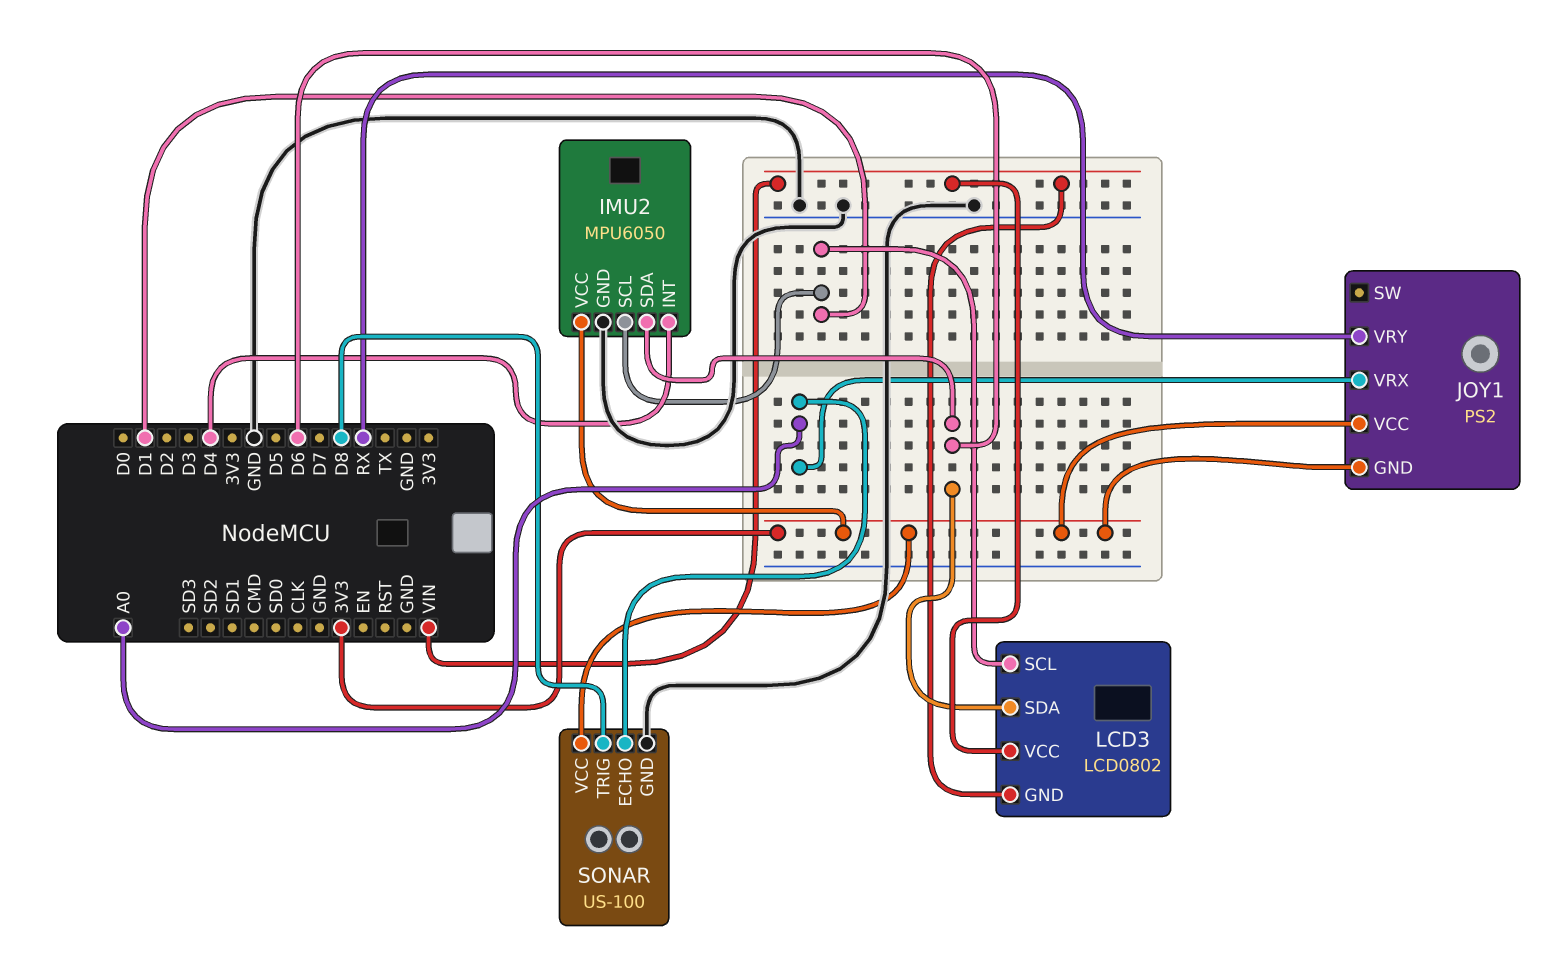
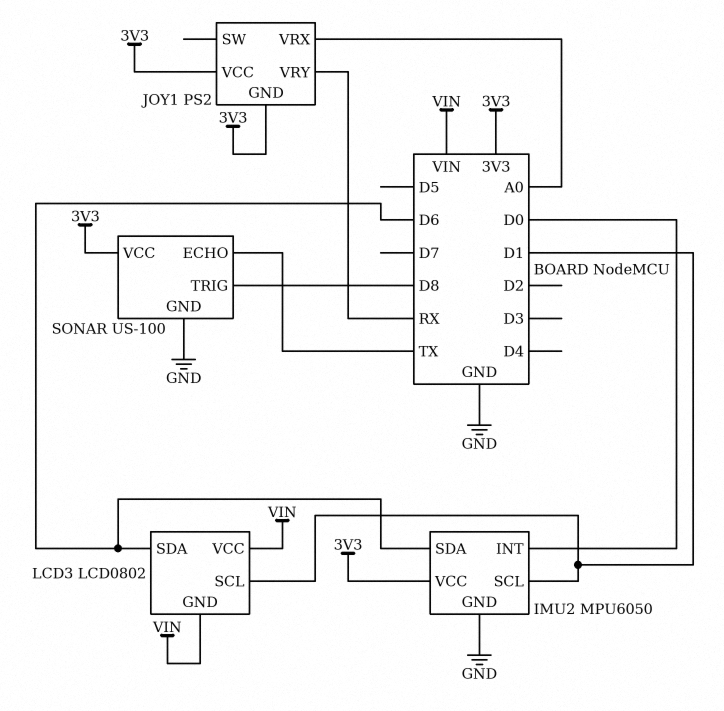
IMU2 pin INT: D4 -> D0
SONAR pin ECHO: A0 -> TX

